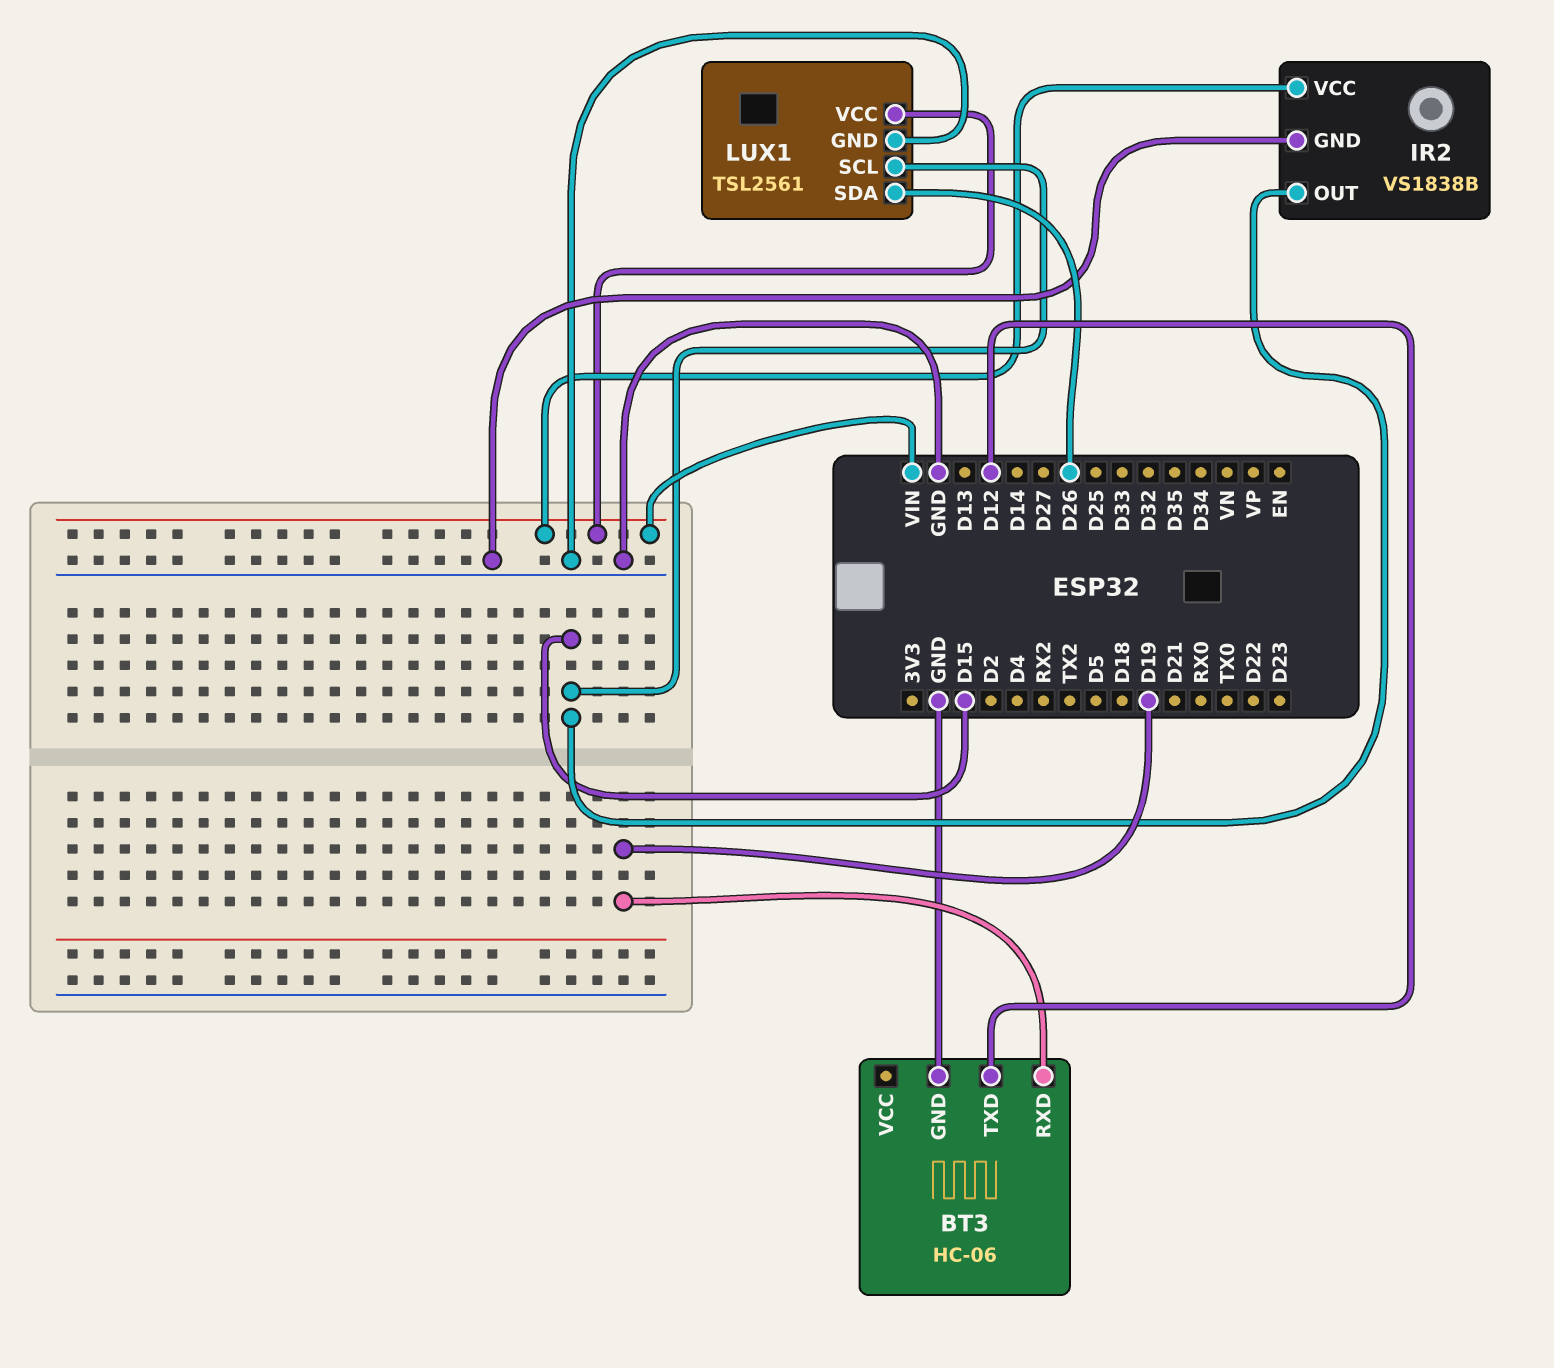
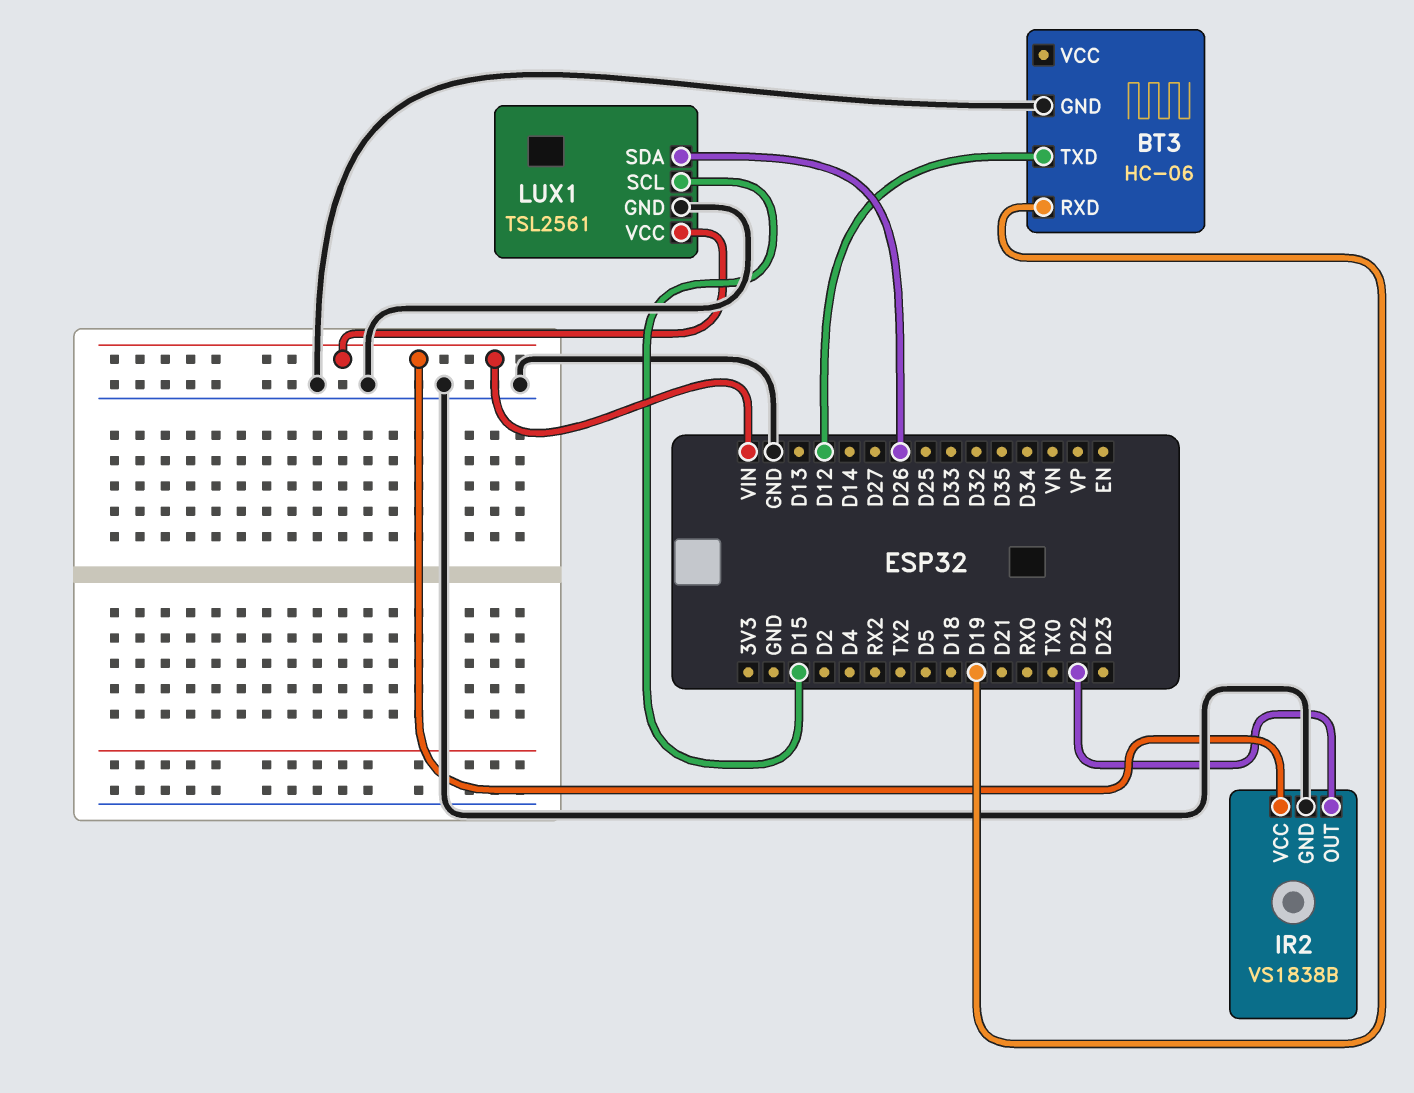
IR2 pin OUT: D15 -> D22

